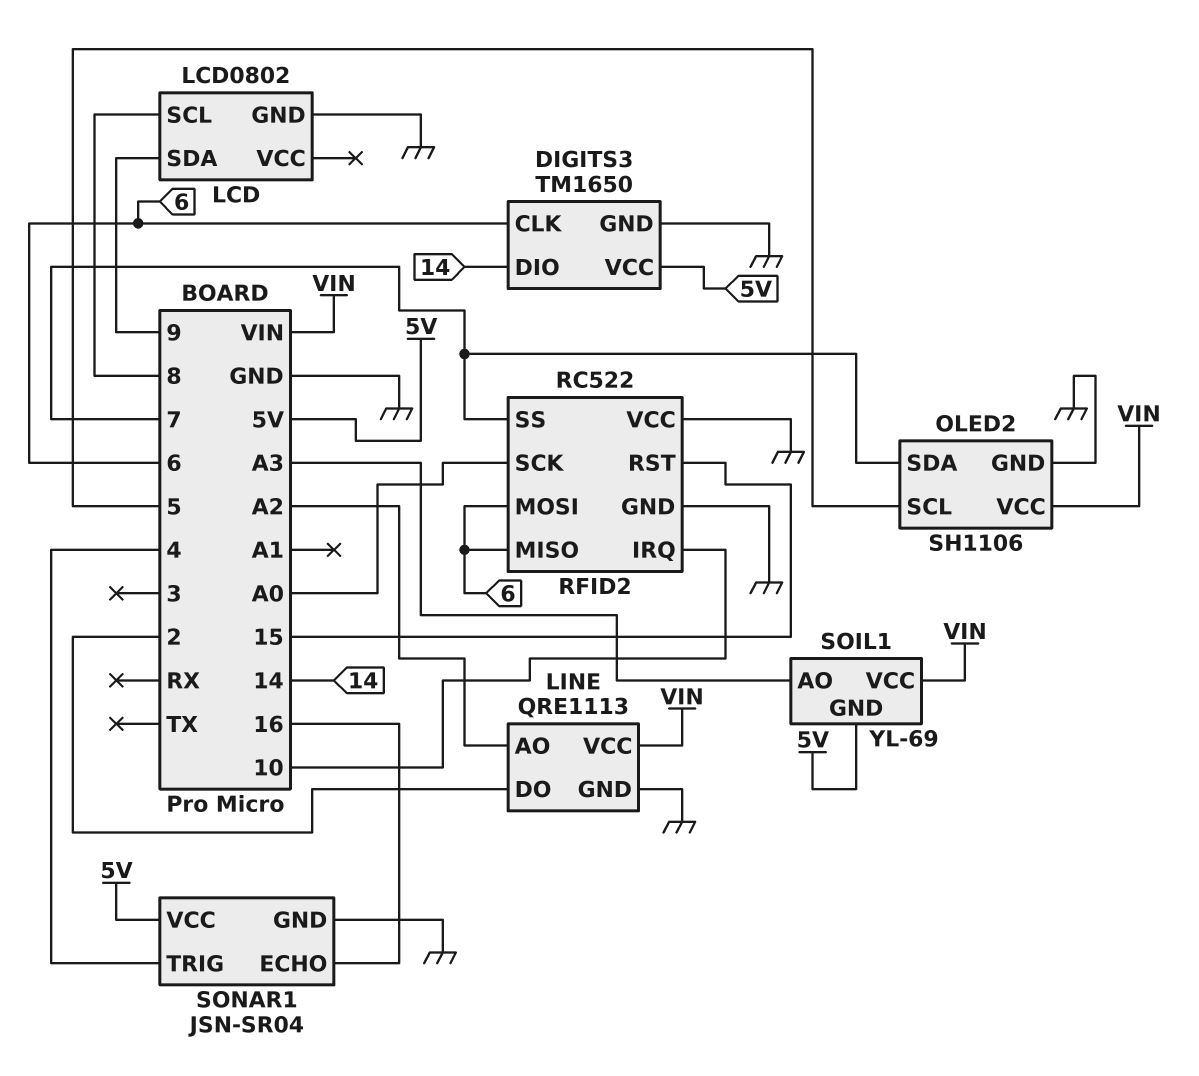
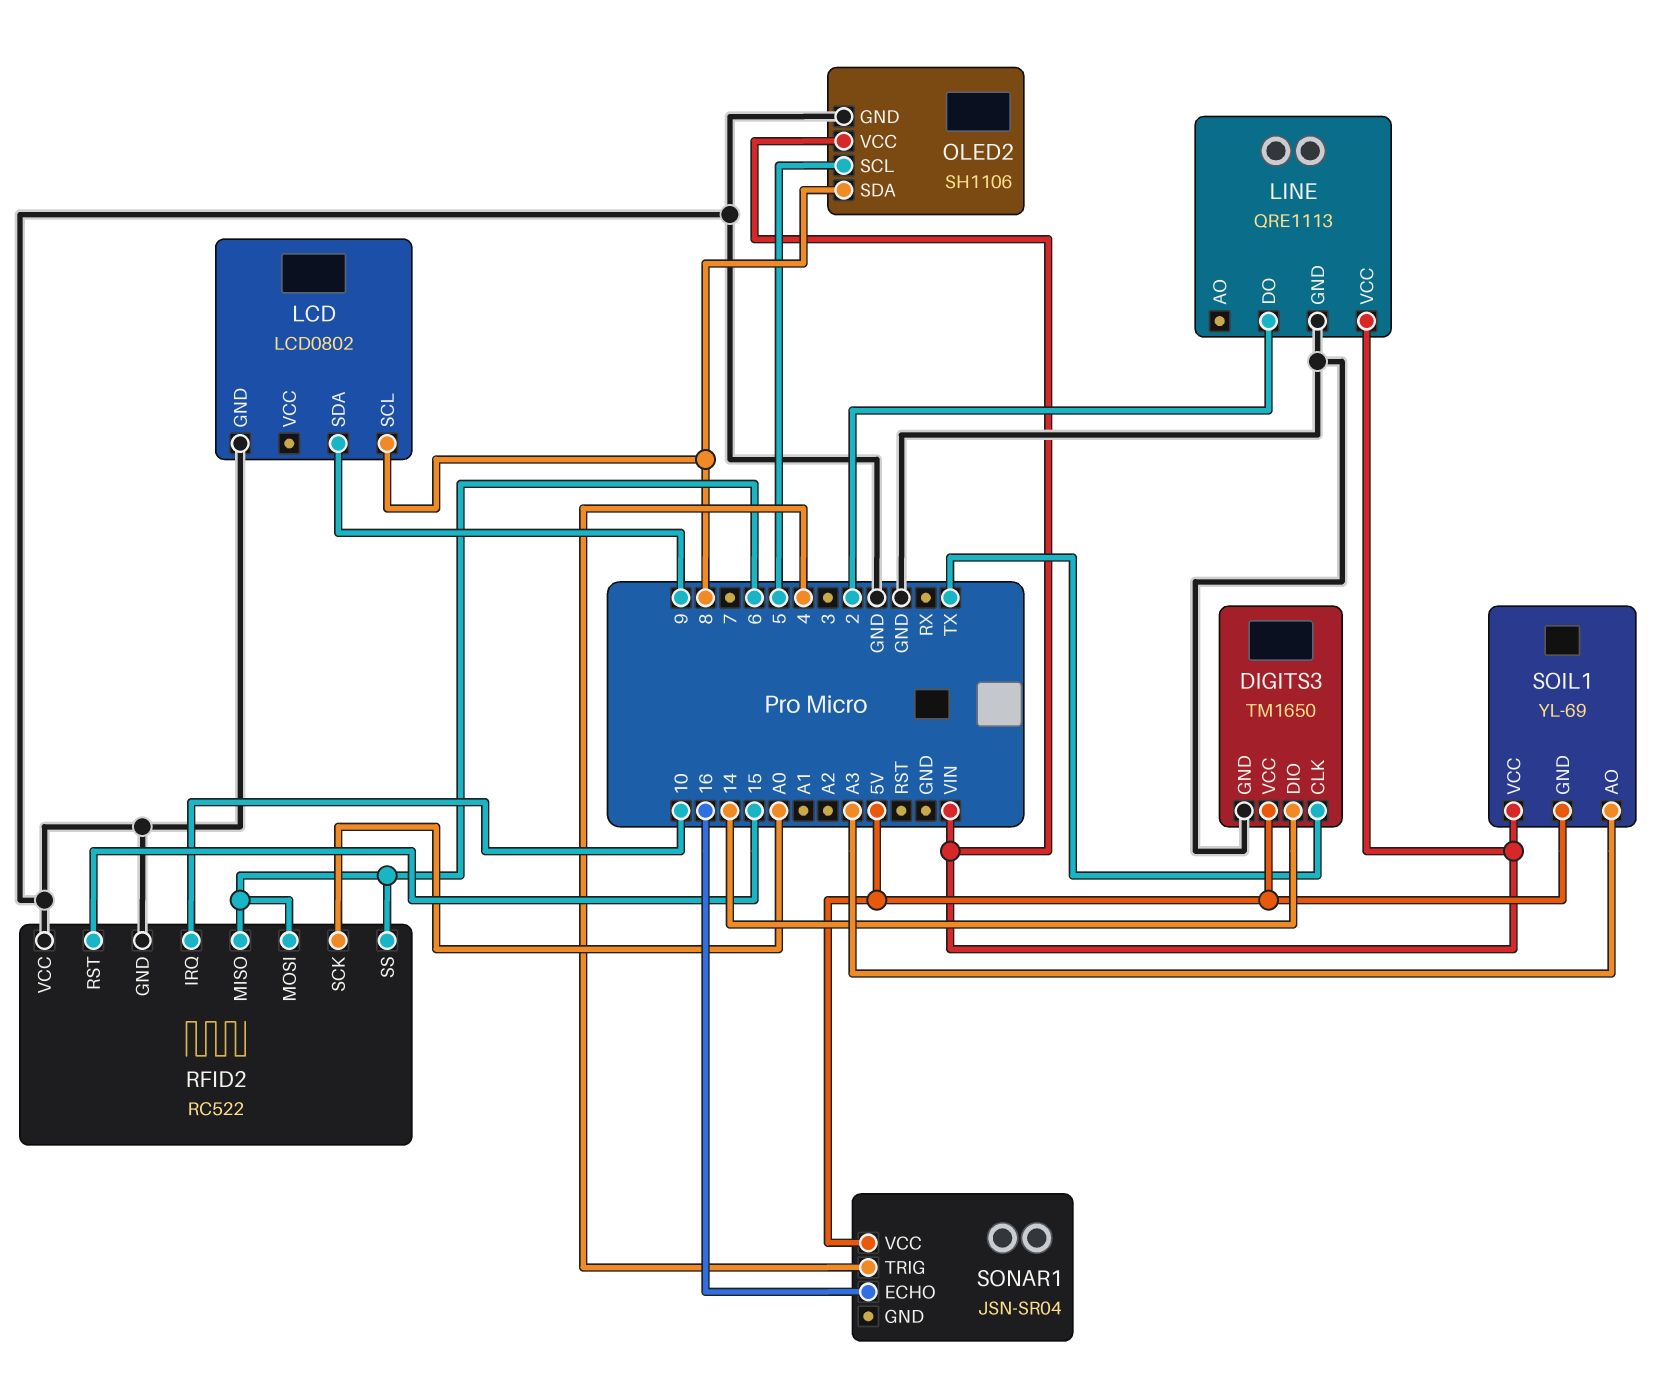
DIGITS3 pin CLK: 6 -> TX
LINE pin AO: A2 -> none
OLED2 pin SDA: 7 -> 8
RFID2 pin SS: 7 -> 6
SONAR1 pin GND: GND -> none

